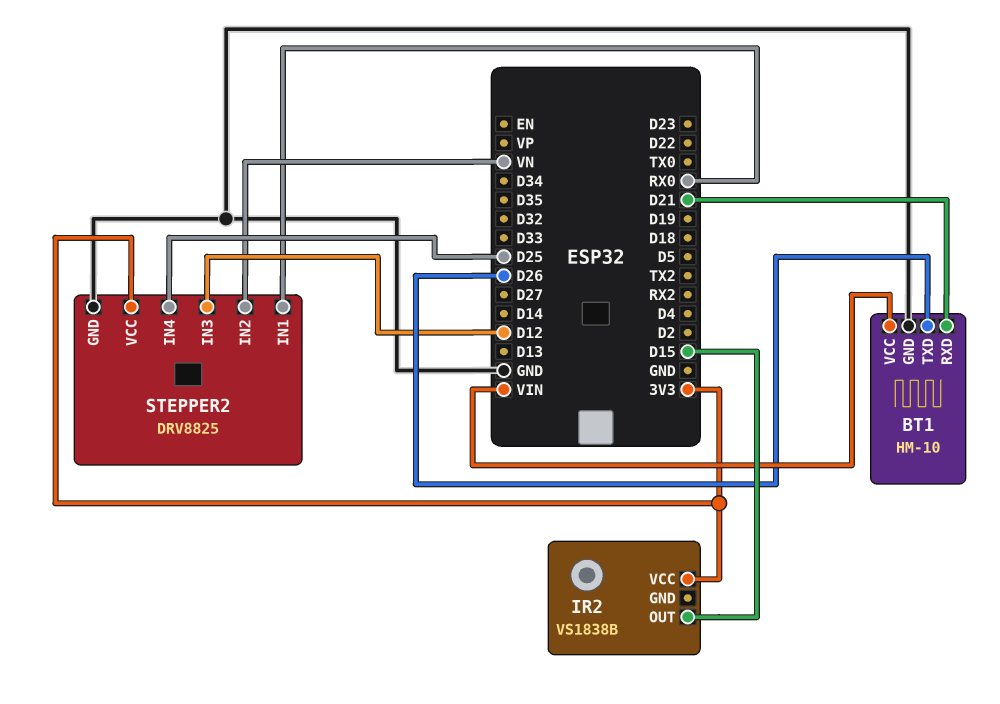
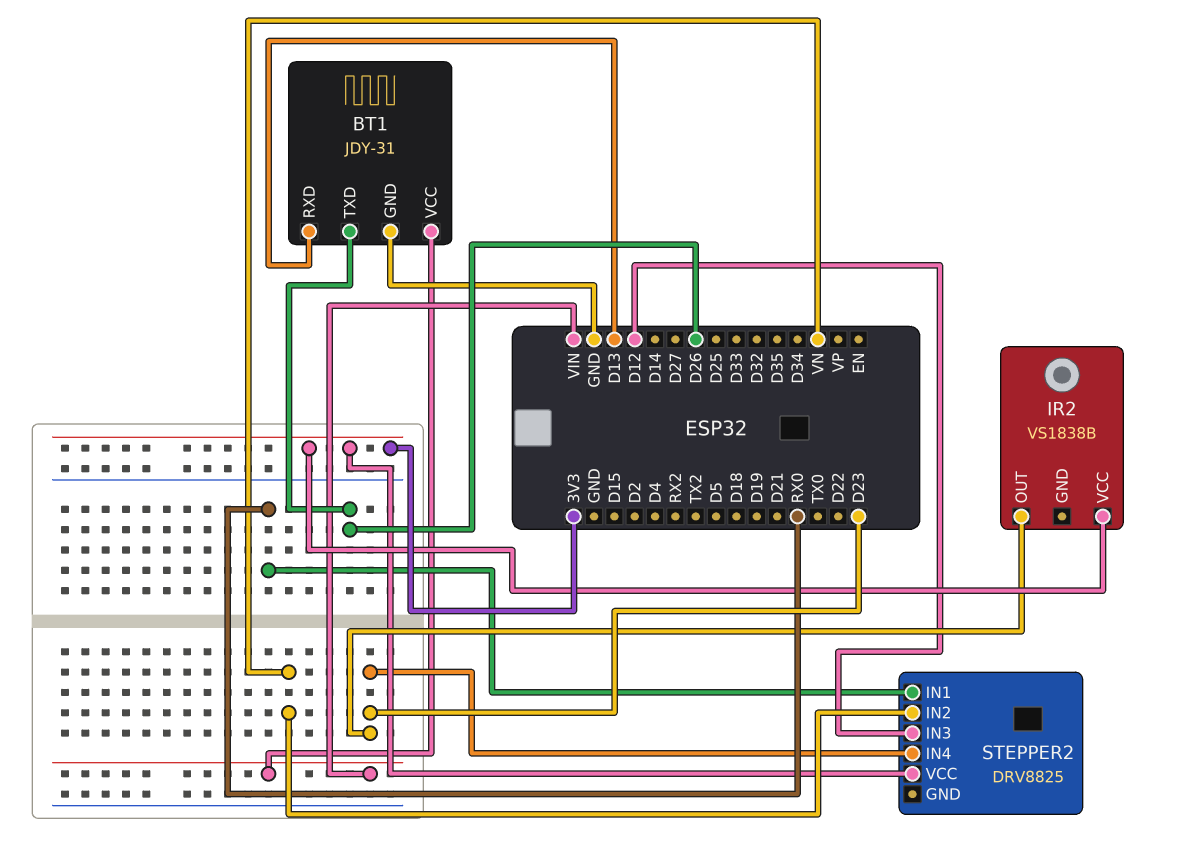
BT1: HM-10 -> JDY-31
BT1 pin RXD: D21 -> D13
IR2 pin OUT: D15 -> D23
STEPPER2 pin GND: GND -> none
STEPPER2 pin IN4: D25 -> D23

